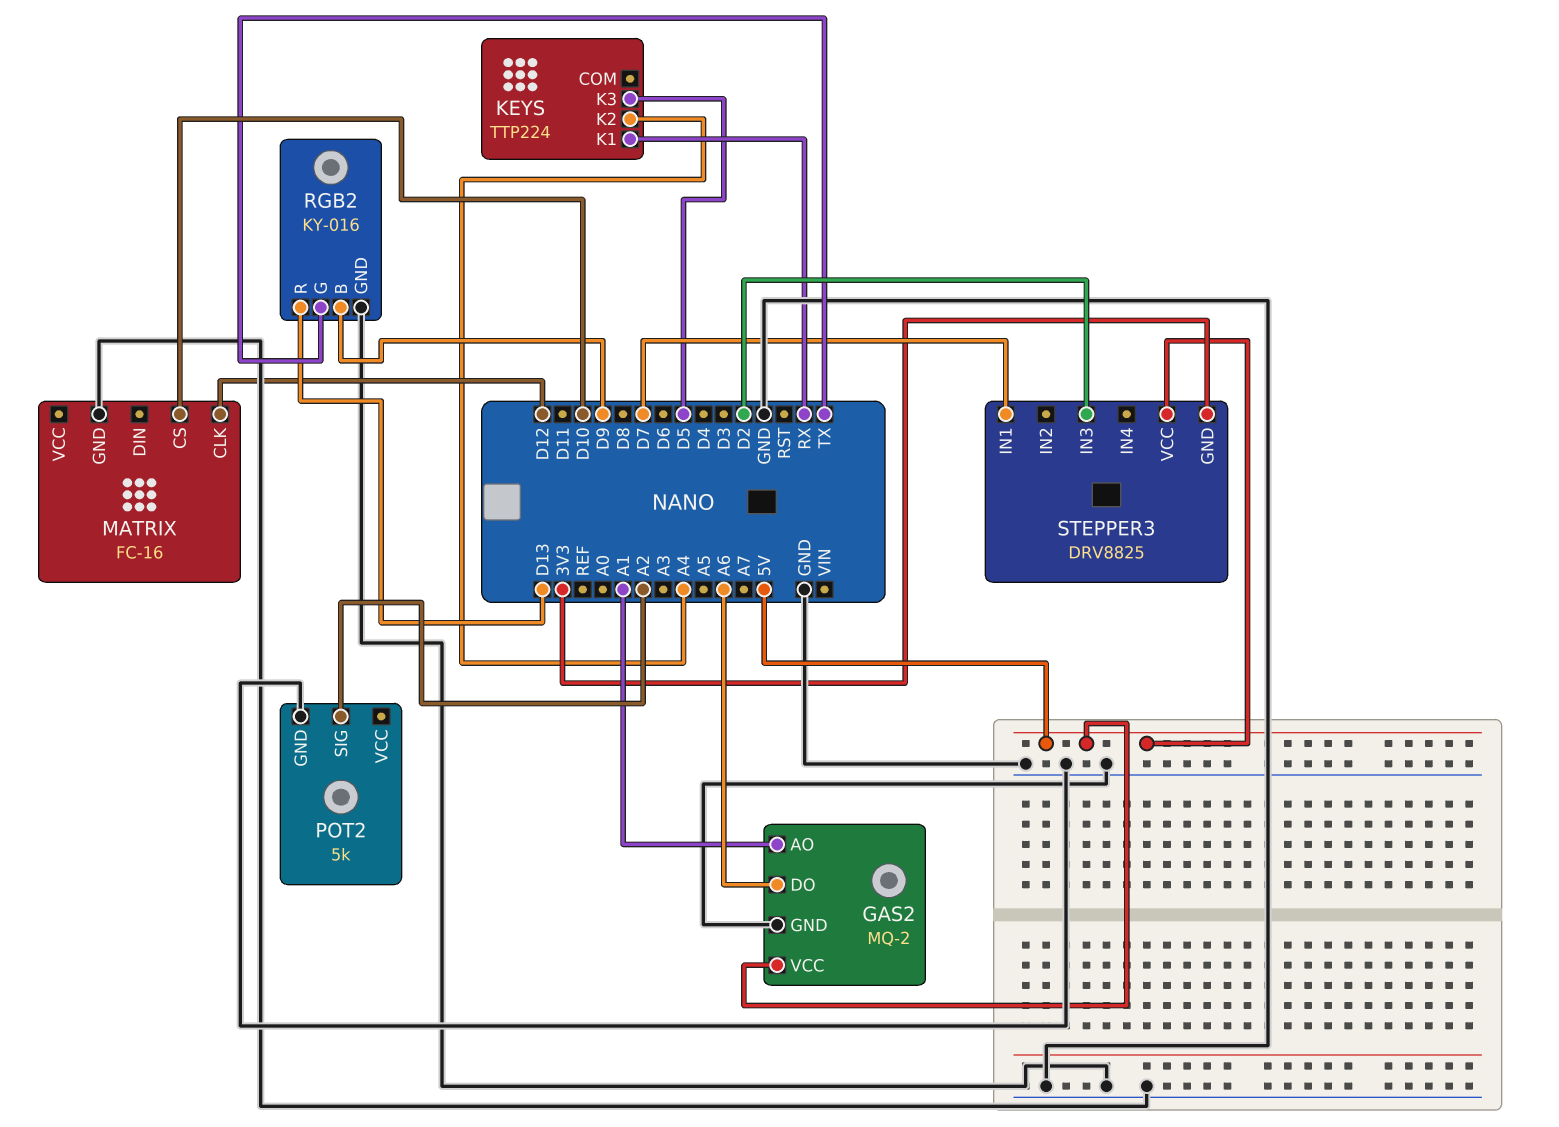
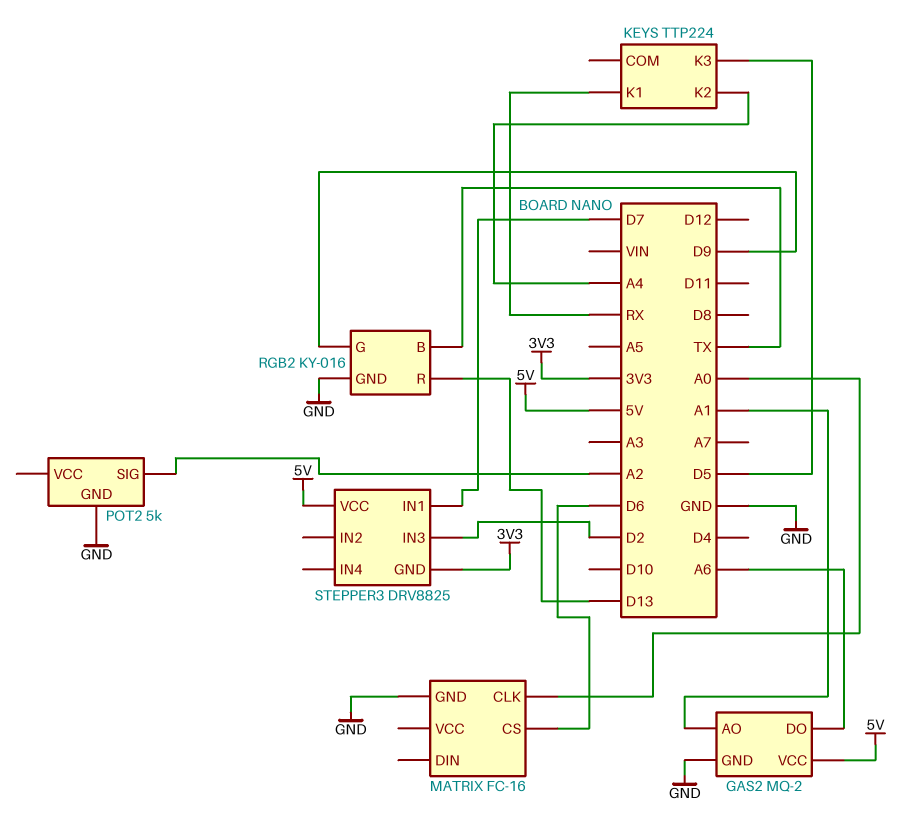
MATRIX pin CLK: D12 -> A0
MATRIX pin CS: D10 -> D6
RGB2 pin B: D9 -> TX
RGB2 pin G: TX -> D9

